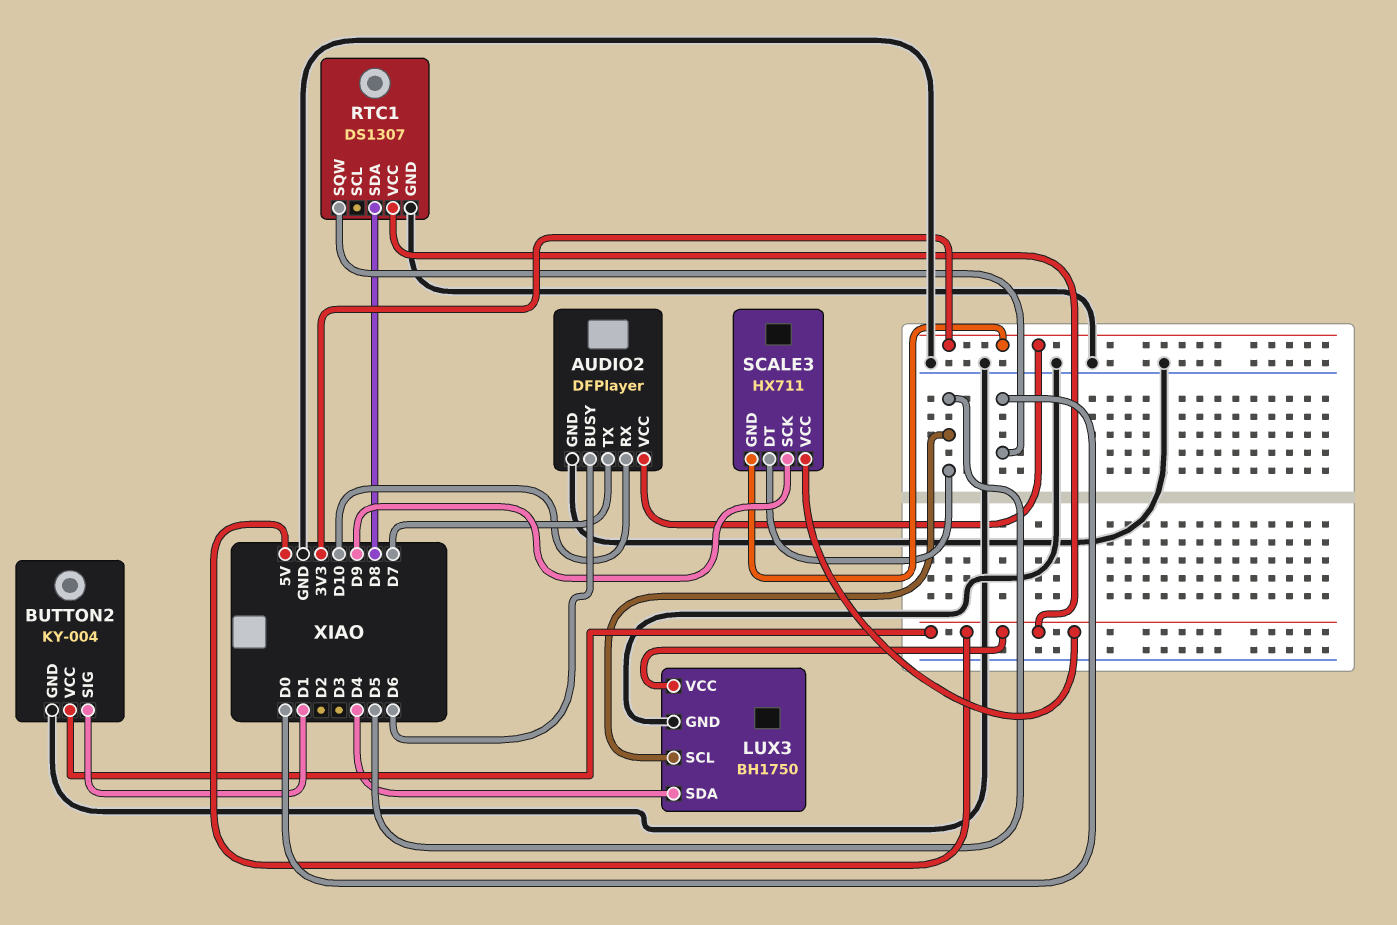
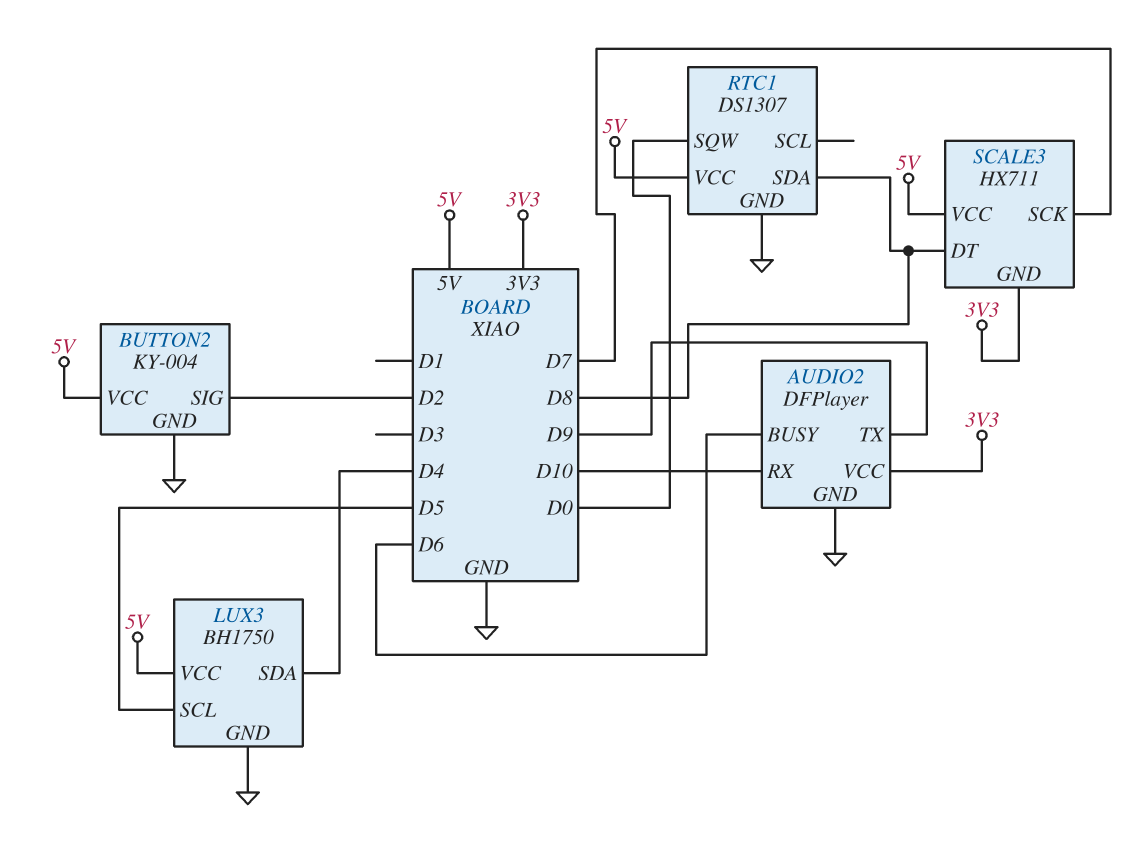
AUDIO2 pin TX: D7 -> D9
BUTTON2 pin SIG: D1 -> D2
SCALE3 pin DT: D5 -> D8
SCALE3 pin SCK: D9 -> D7

